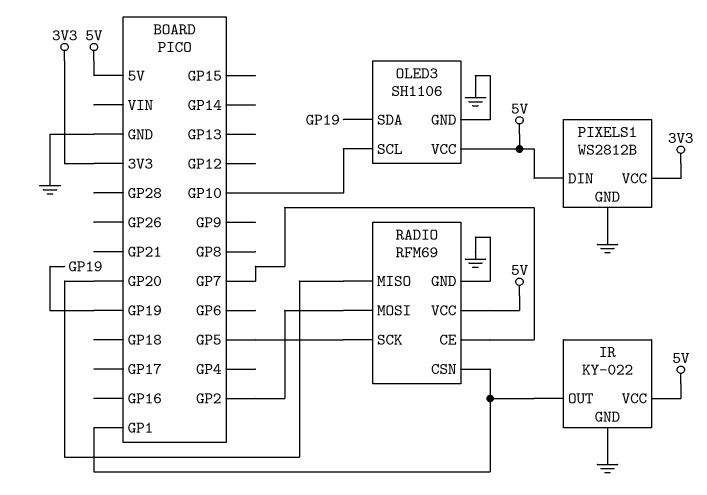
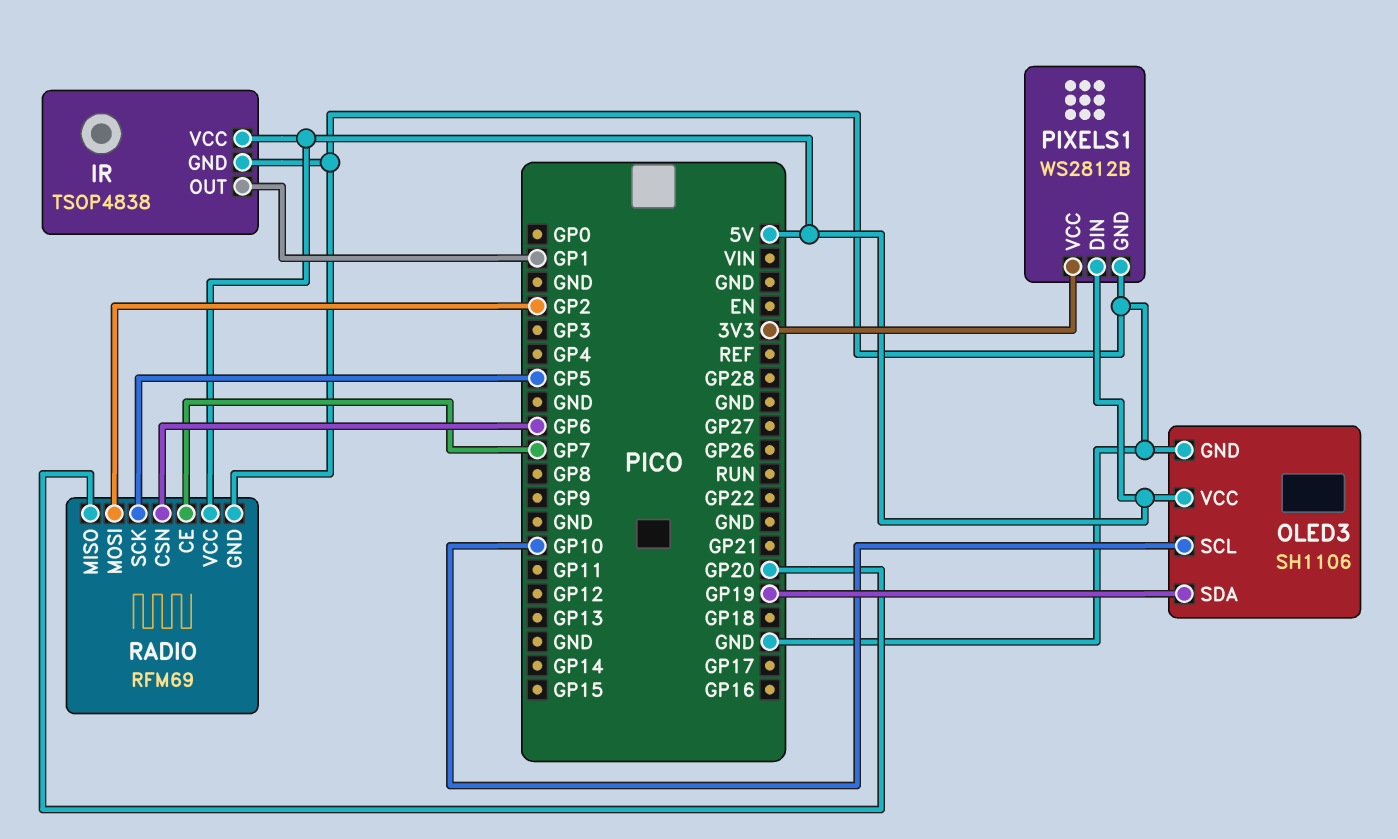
IR: KY-022 -> TSOP4838
RADIO pin CSN: GP1 -> GP6

